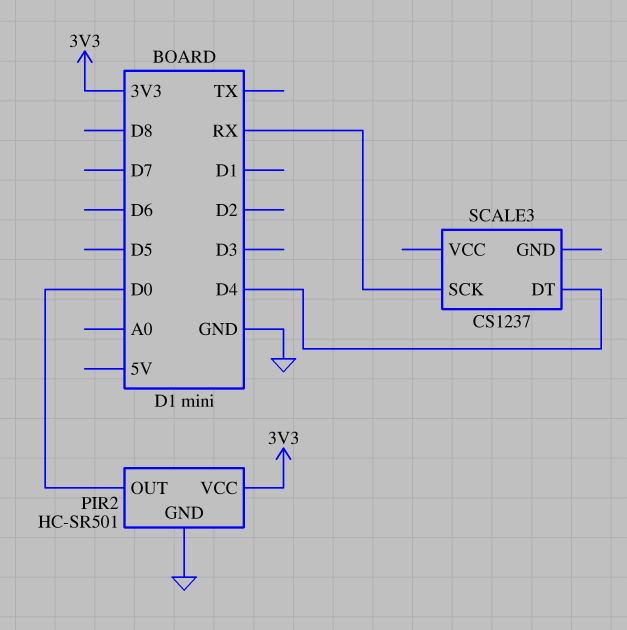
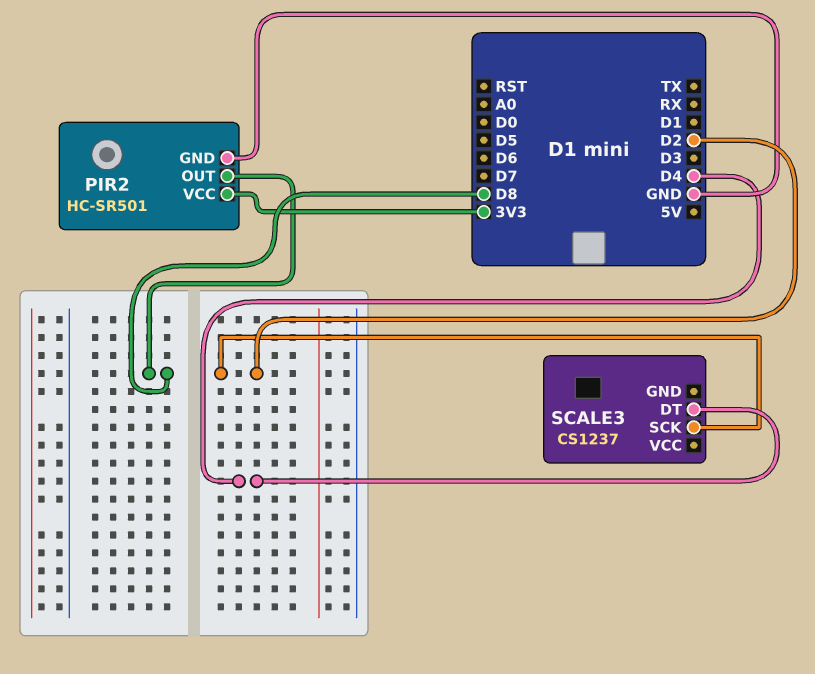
PIR2 pin OUT: D0 -> D8
SCALE3 pin SCK: RX -> D2

